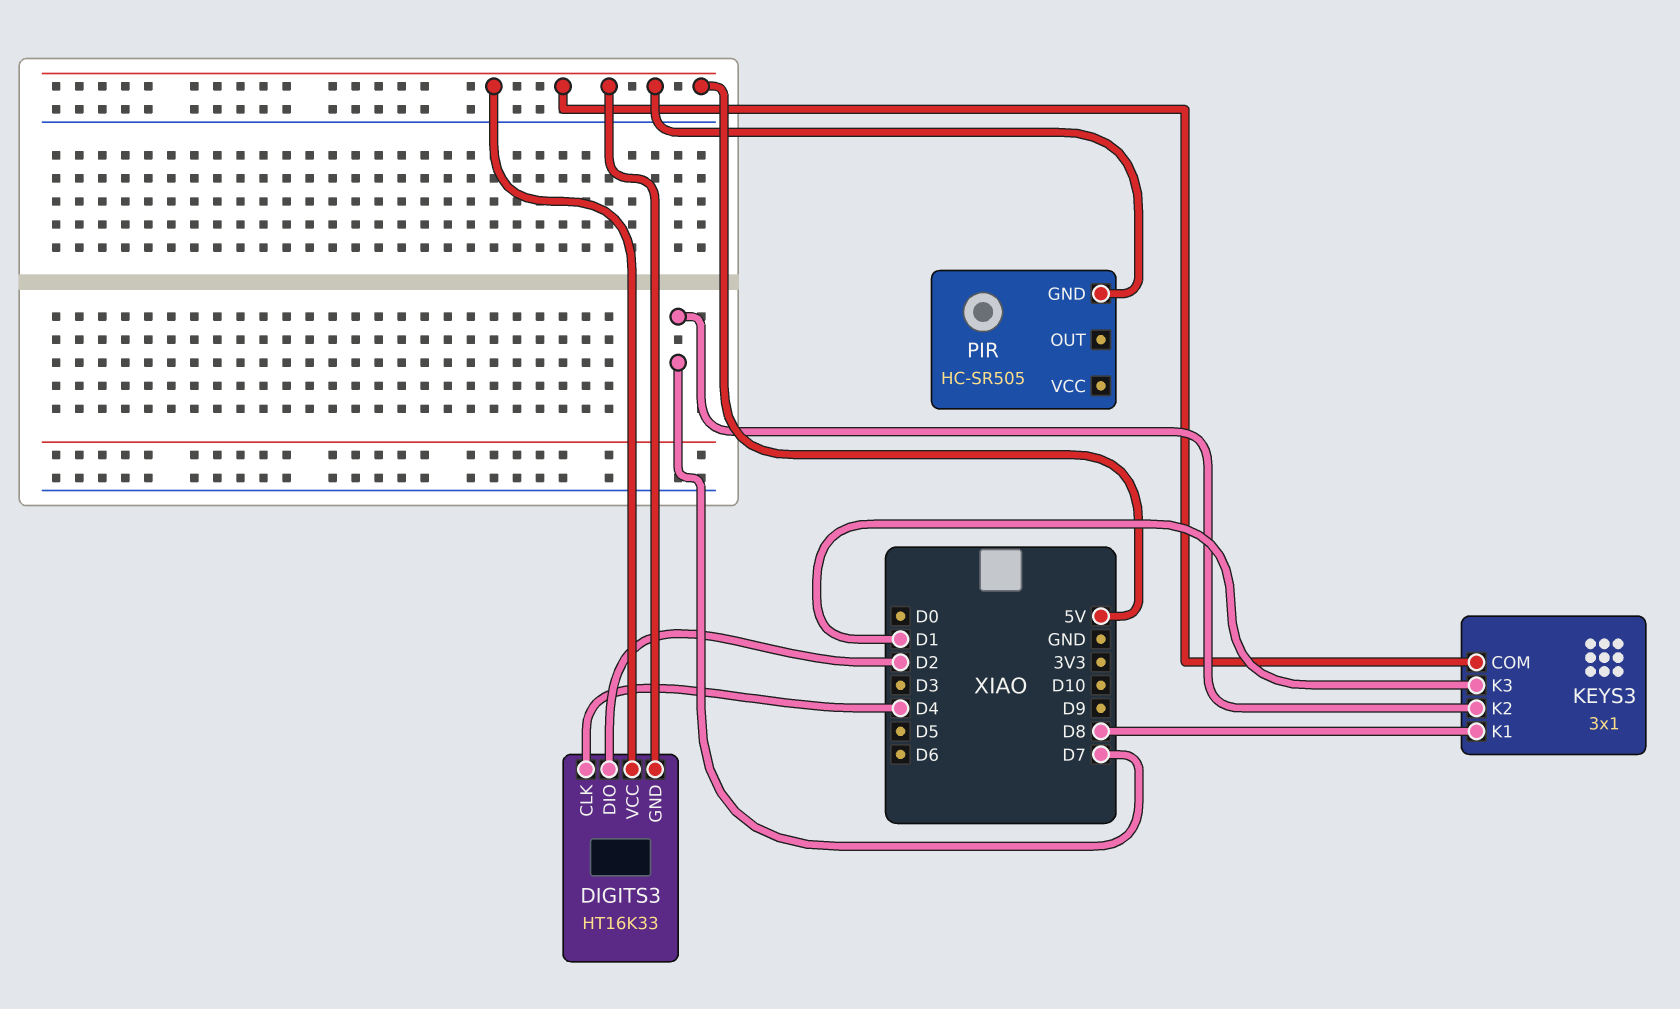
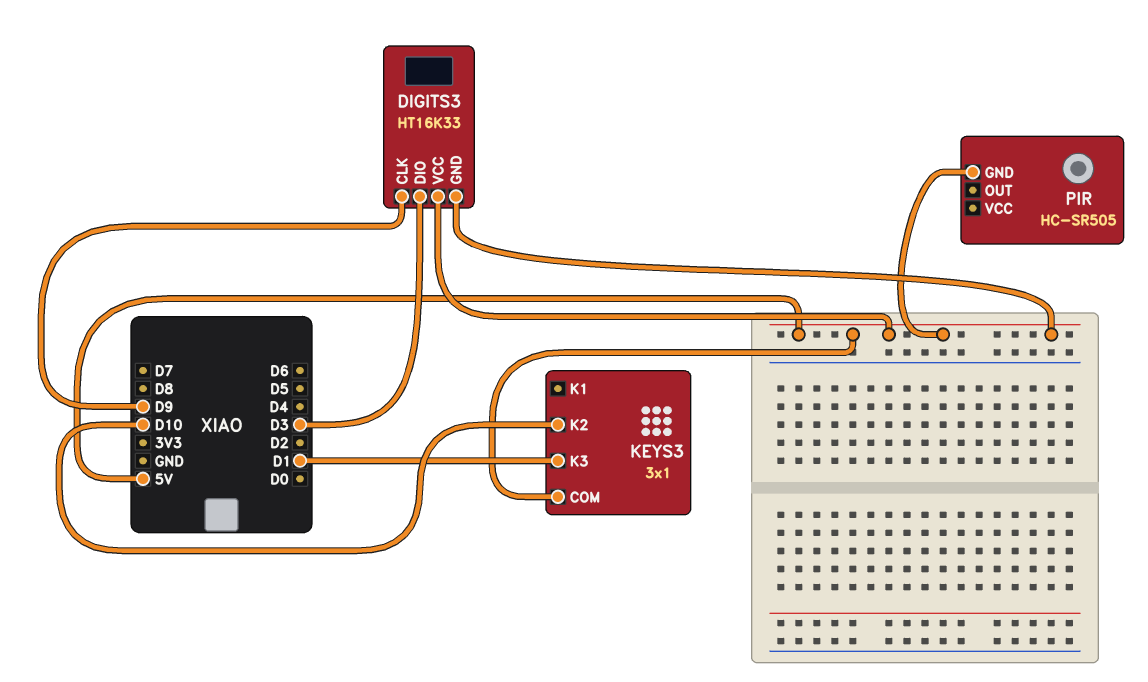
DIGITS3 pin CLK: D4 -> D9
DIGITS3 pin DIO: D2 -> D3
KEYS3 pin K1: D8 -> none
KEYS3 pin K2: D7 -> D10

